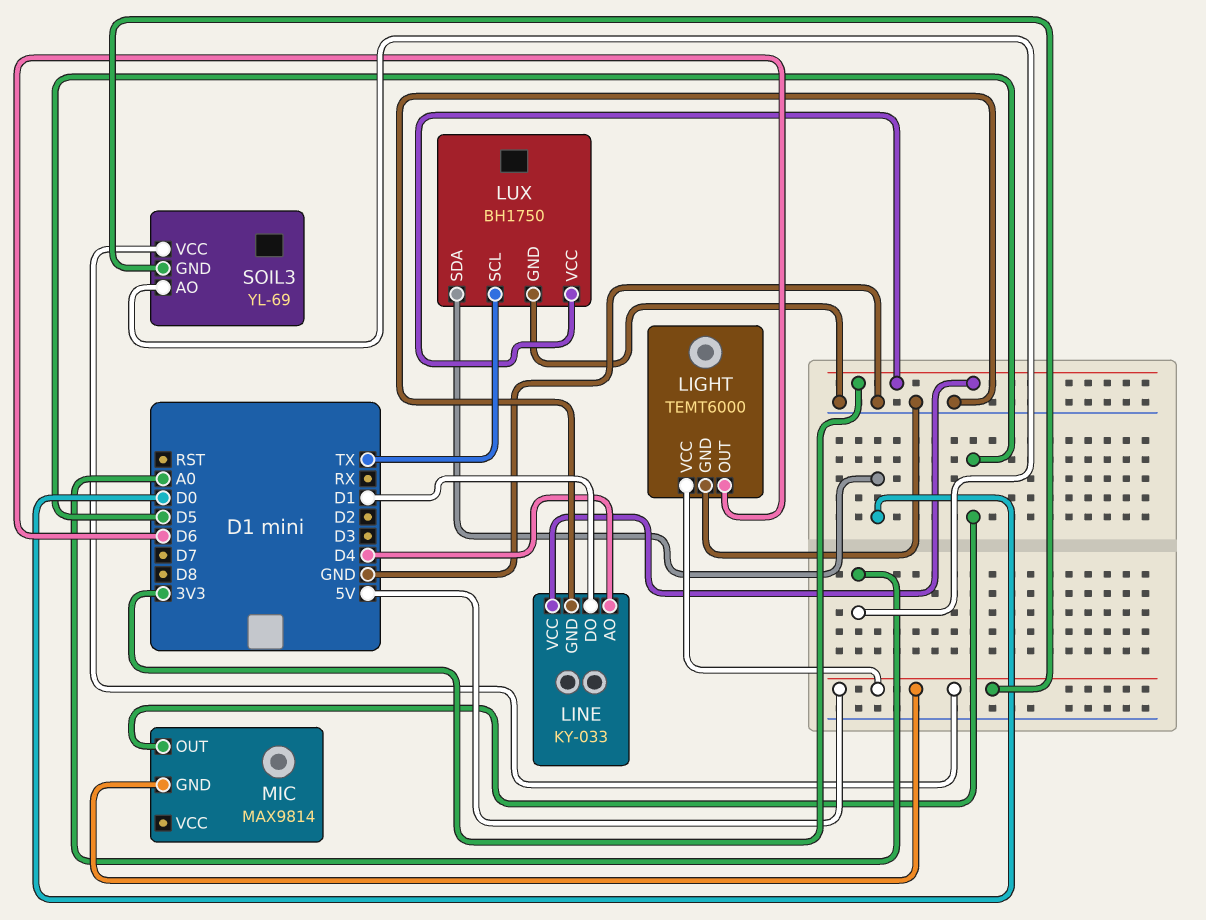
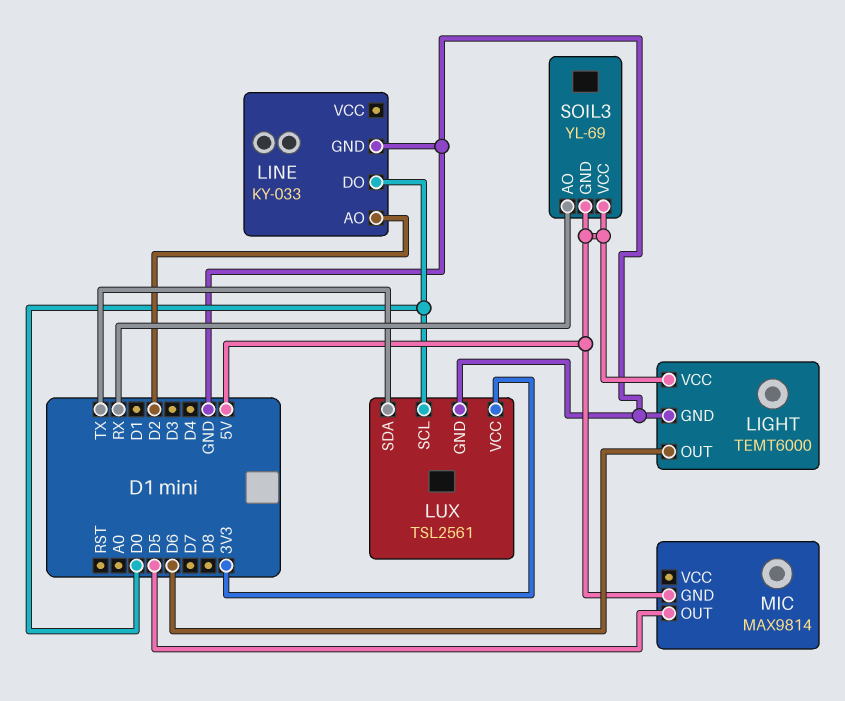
LINE pin AO: D4 -> D2
LINE pin DO: D1 -> D0
LINE pin VCC: 3V3 -> none
LUX: BH1750 -> TSL2561
LUX pin SCL: TX -> D0
LUX pin SDA: D0 -> TX
SOIL3 pin AO: A0 -> RX

